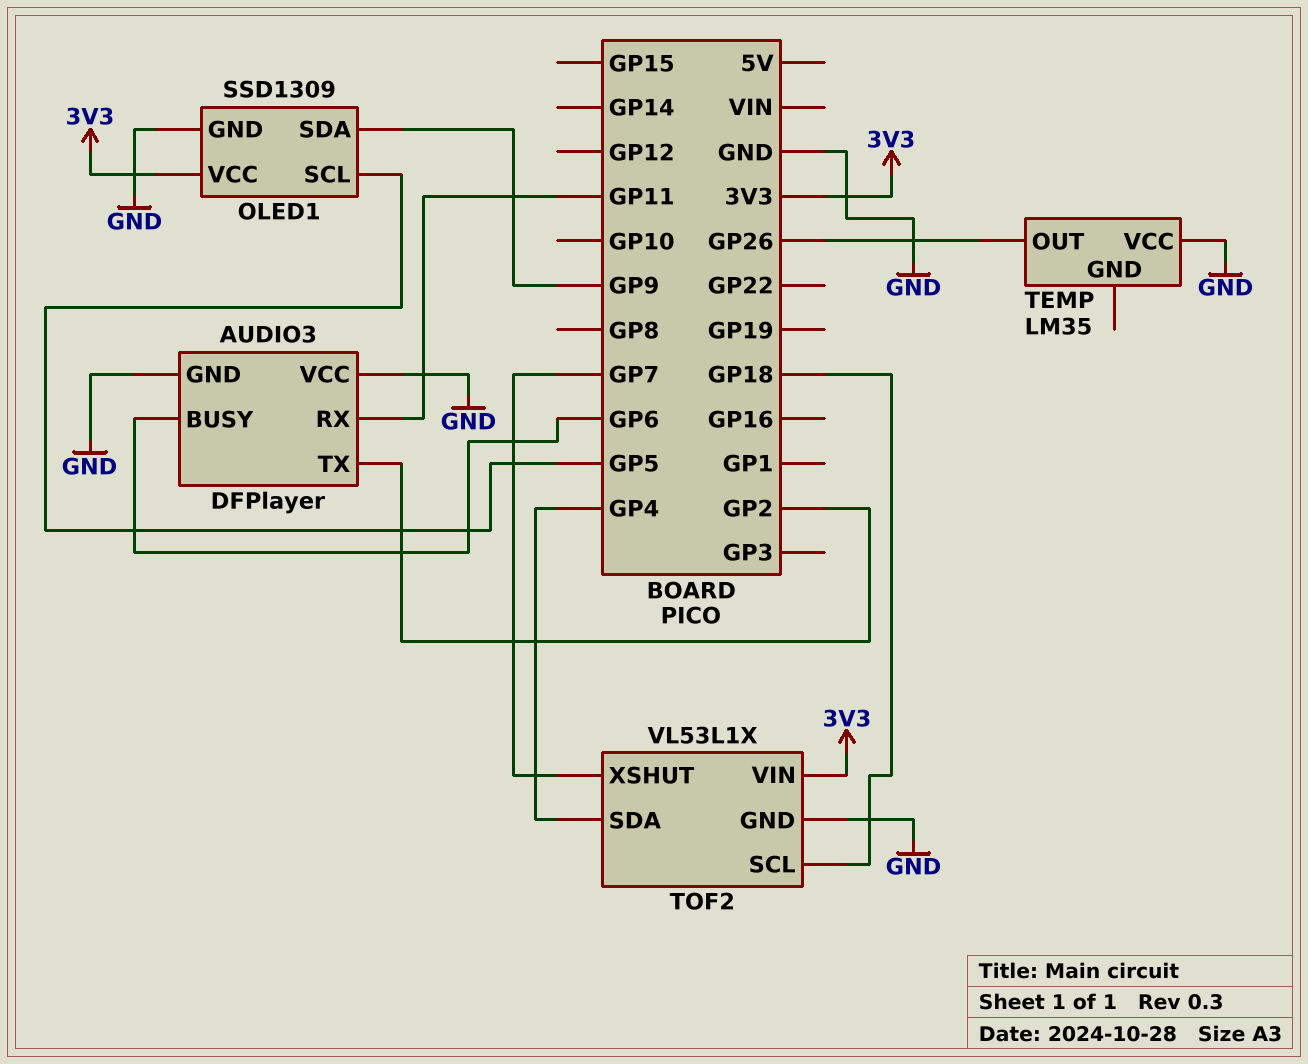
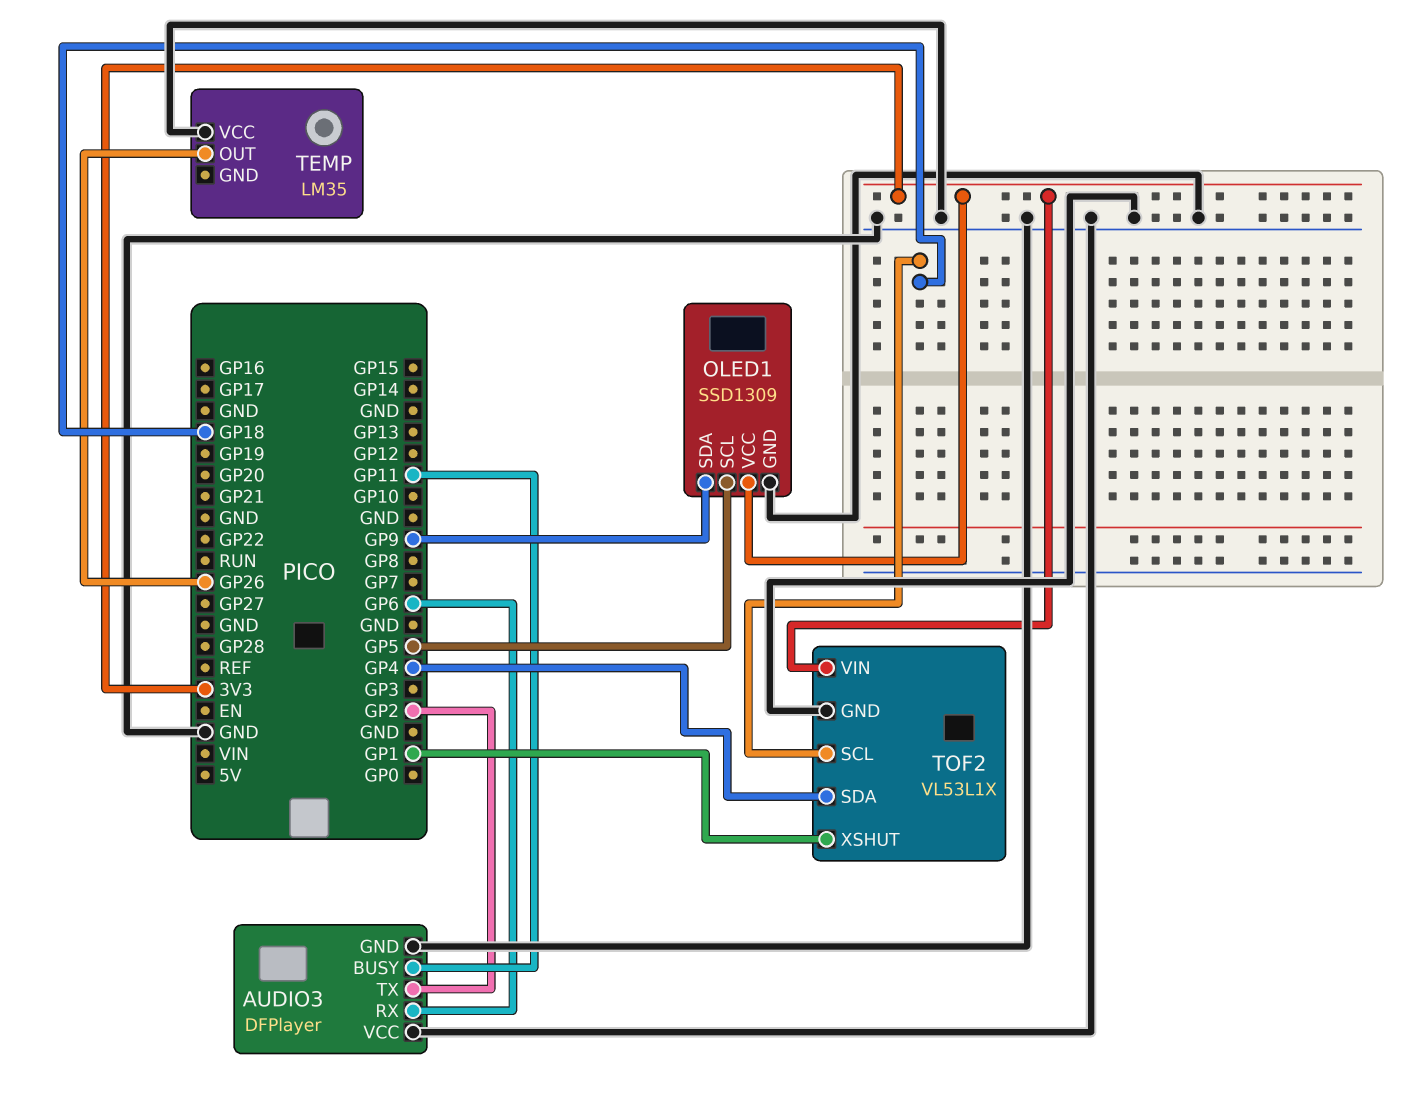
AUDIO3 pin BUSY: GP6 -> GP11
AUDIO3 pin RX: GP11 -> GP6
TOF2 pin XSHUT: GP7 -> GP1

